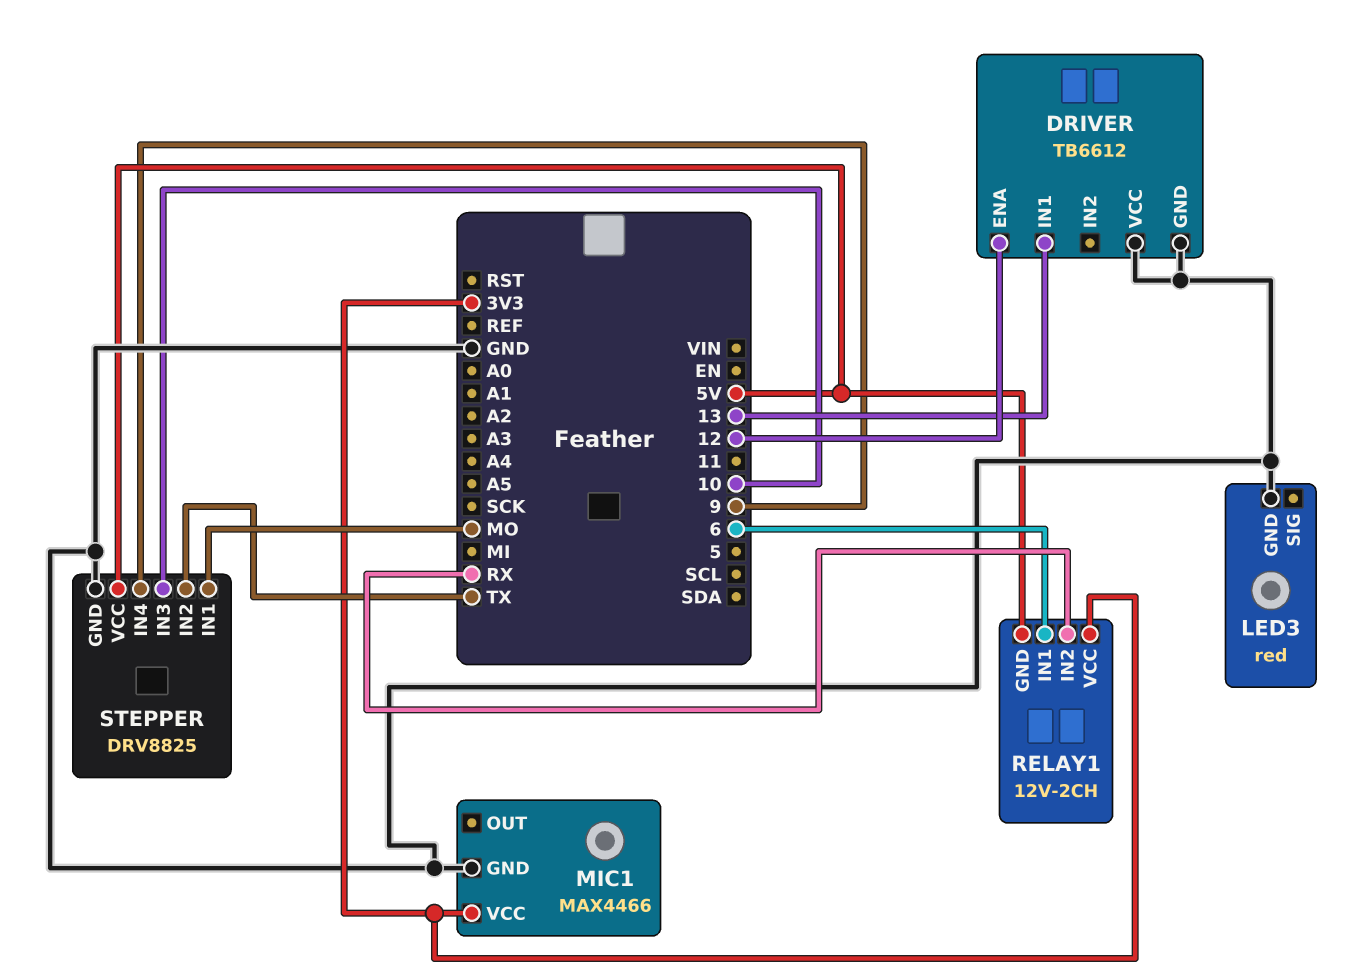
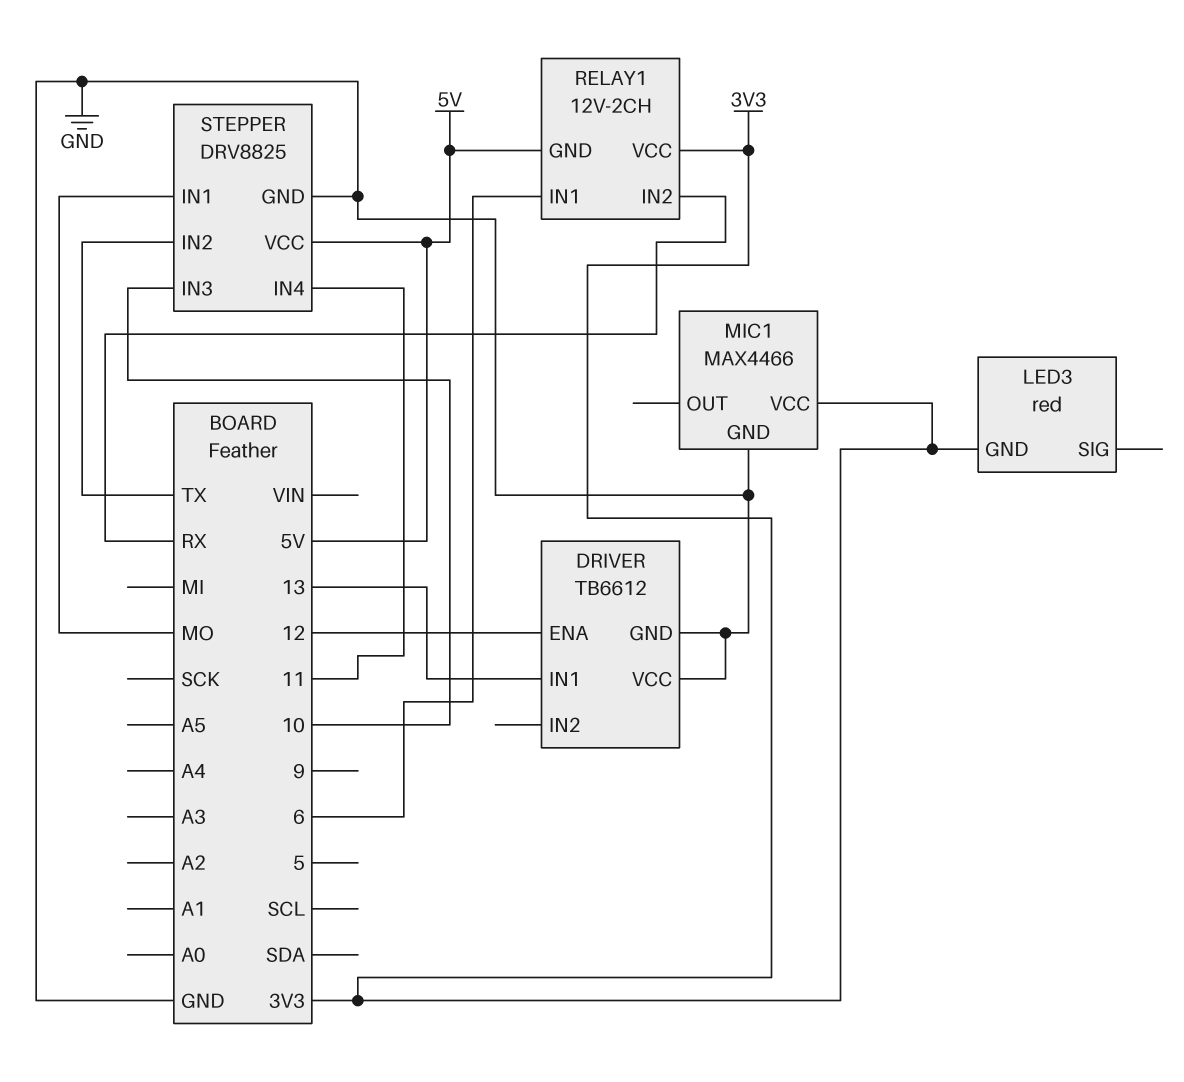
LED3 pin GND: GND -> 3V3
STEPPER pin IN4: 9 -> 11

